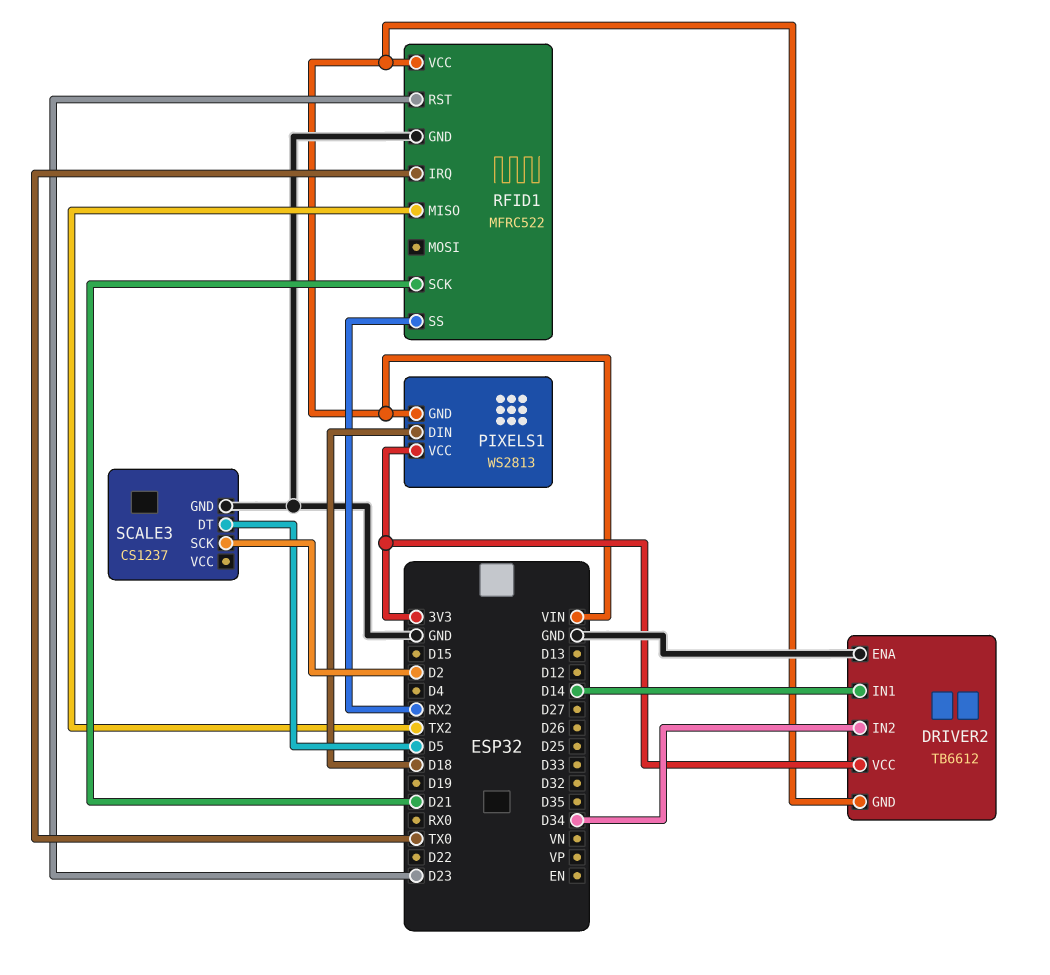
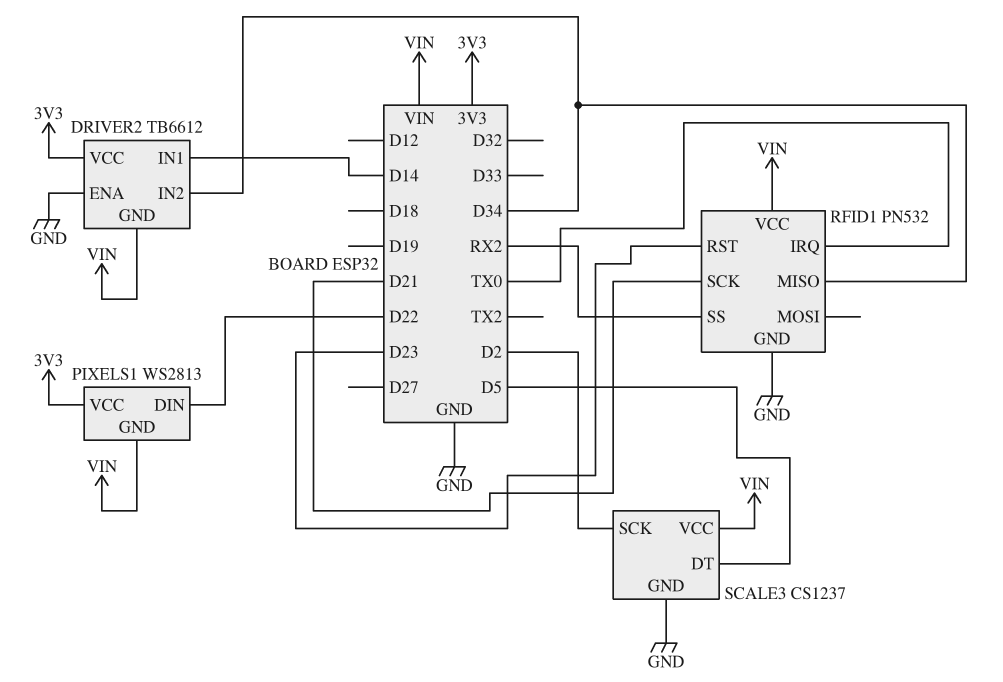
PIXELS1 pin DIN: D18 -> D22
RFID1: MFRC522 -> PN532
RFID1 pin MISO: TX2 -> D34
SCALE3 pin VCC: none -> VIN

